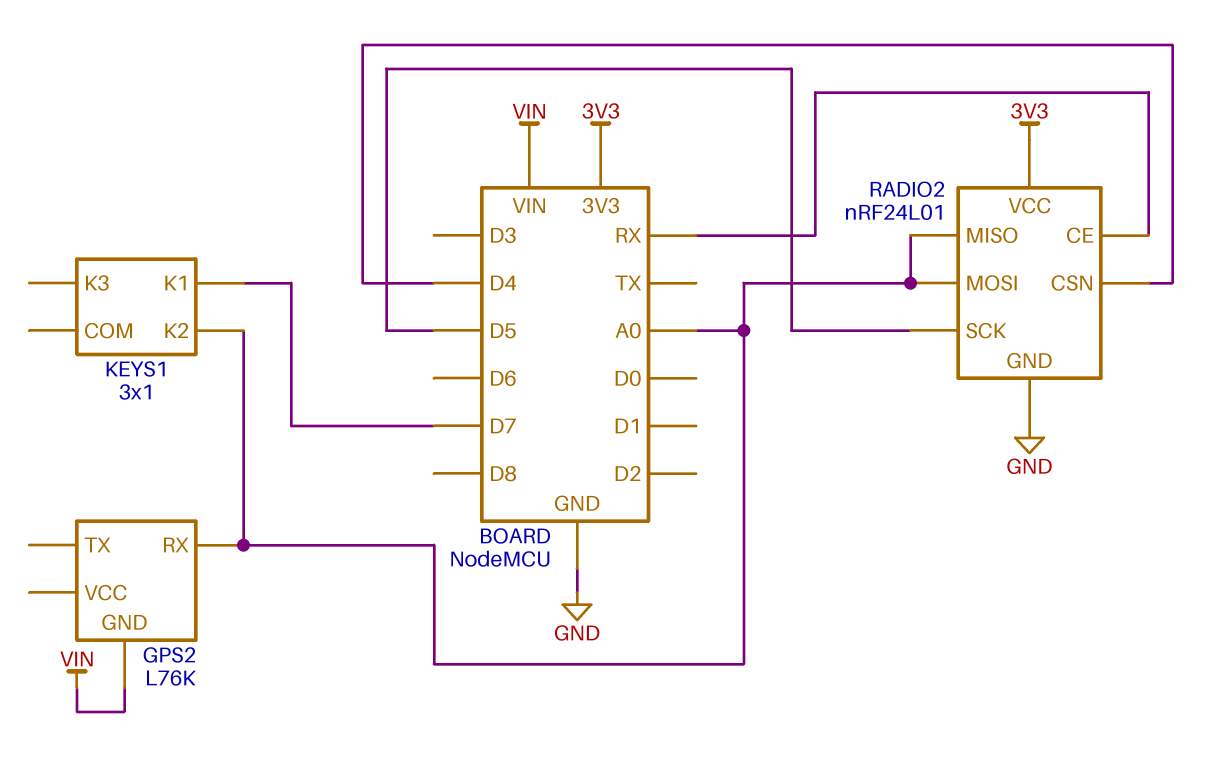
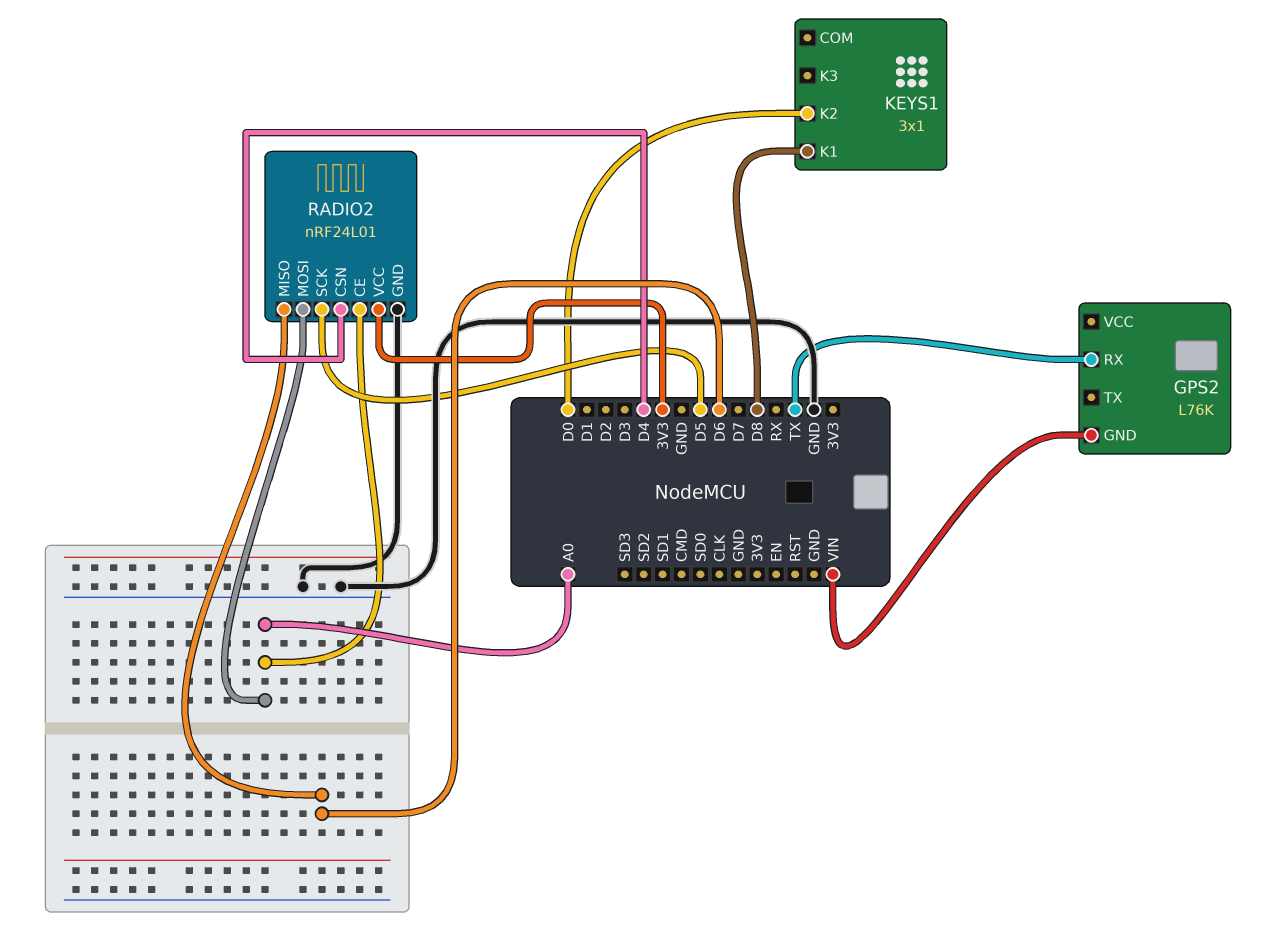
GPS2 pin RX: A0 -> TX
KEYS1 pin K1: D7 -> D8
KEYS1 pin K2: A0 -> D0
RADIO2 pin CE: RX -> A0
RADIO2 pin MISO: A0 -> D6

